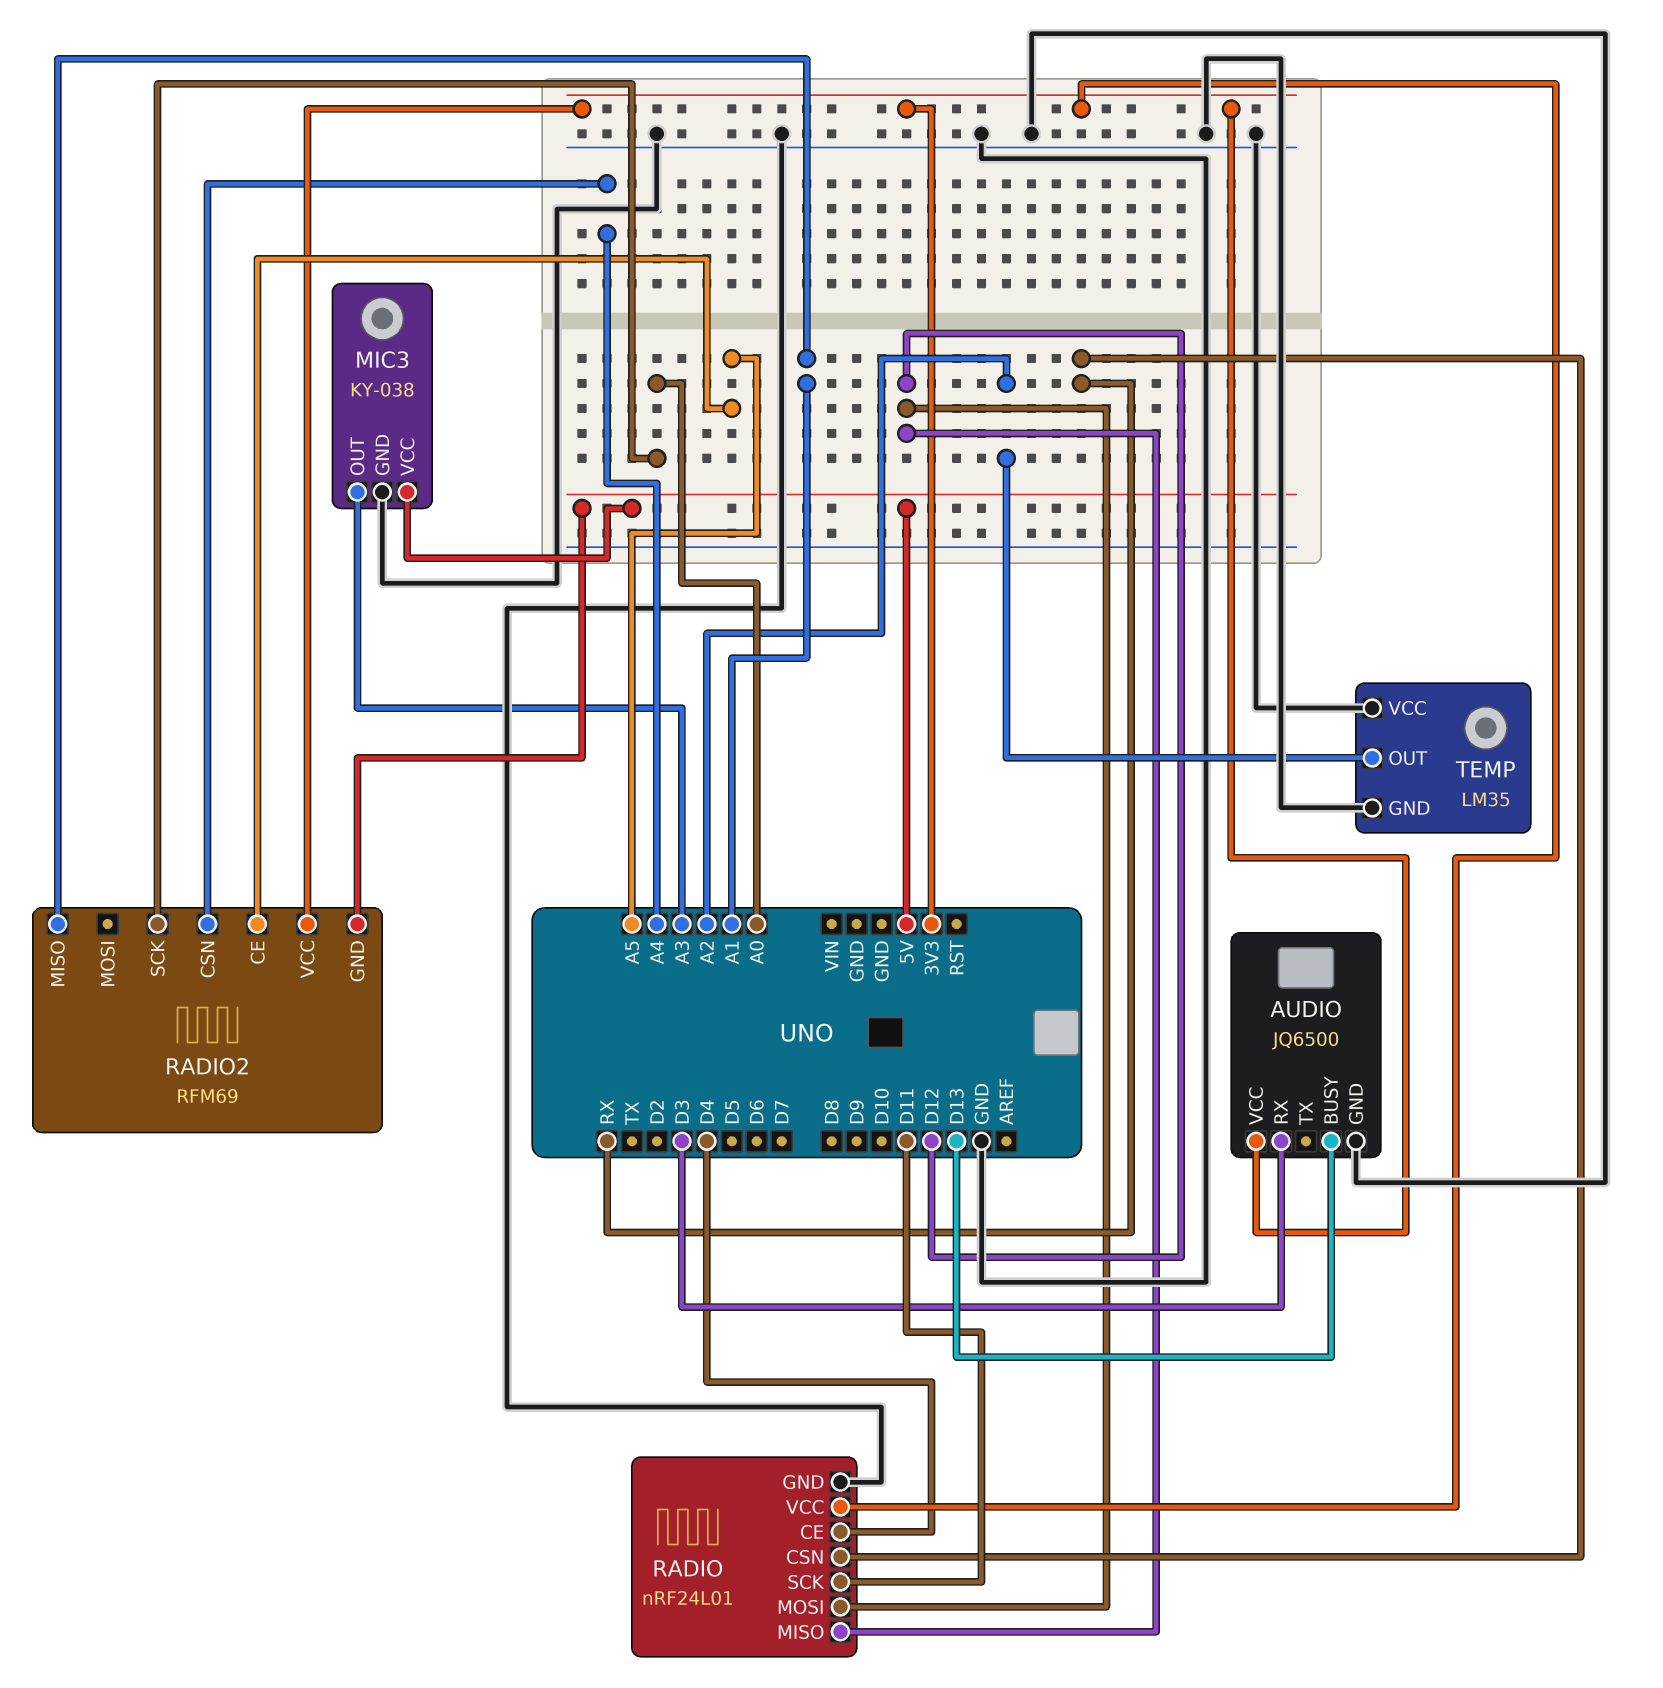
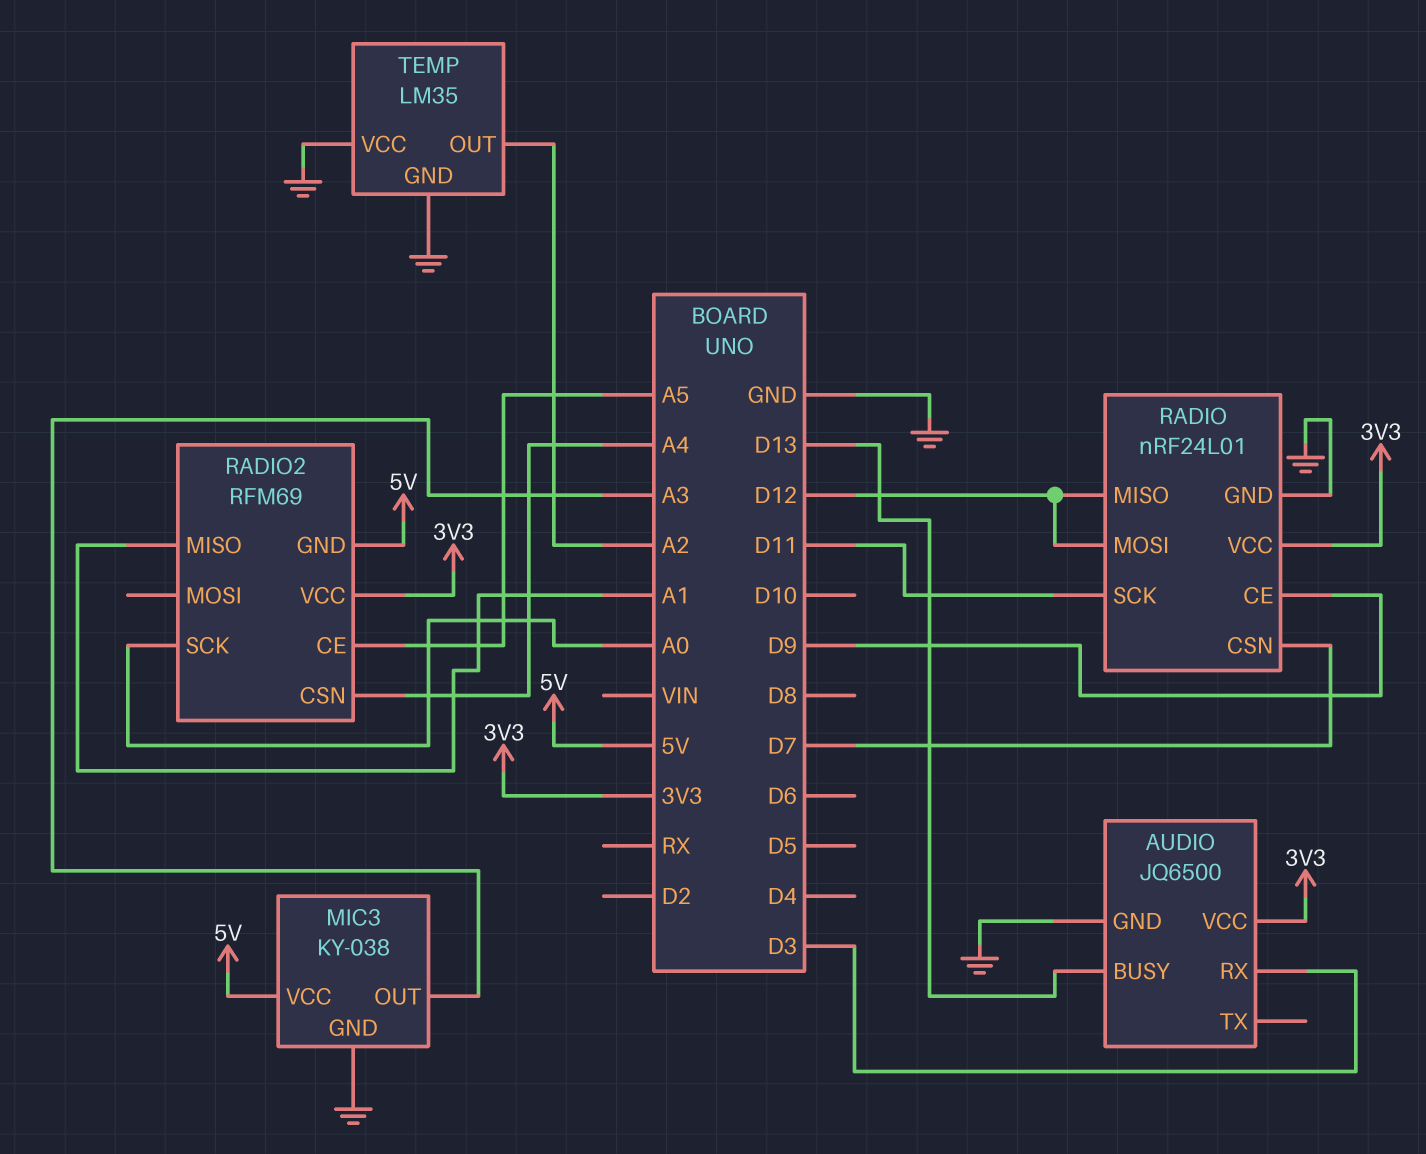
RADIO pin CE: D4 -> D9
RADIO pin CSN: RX -> D7

